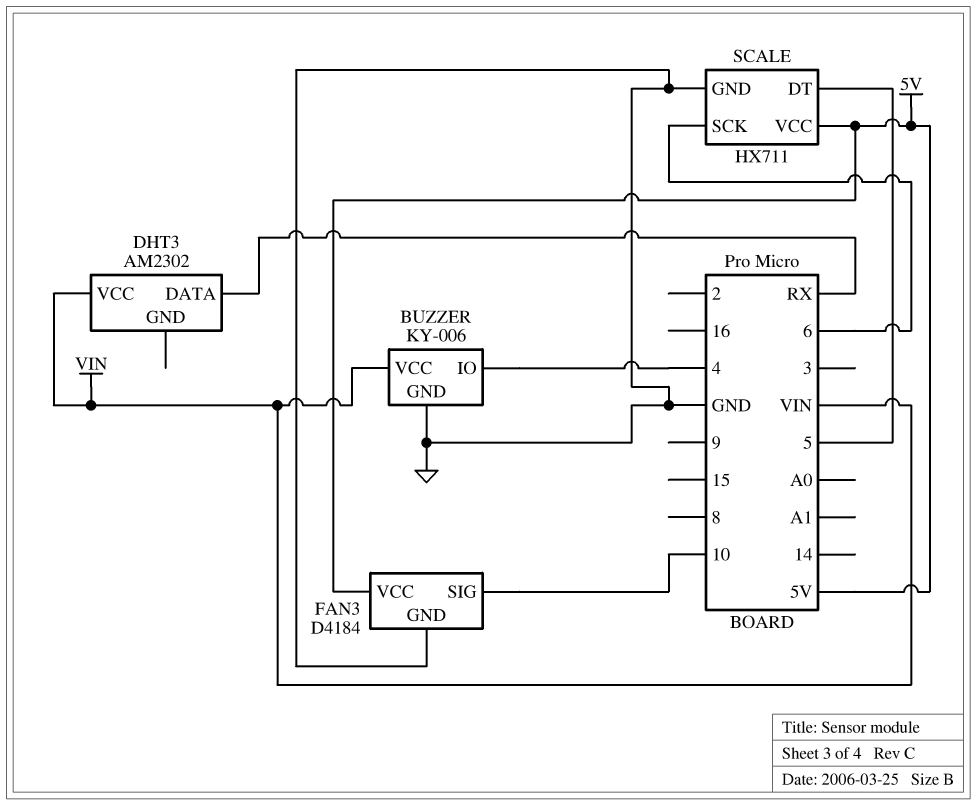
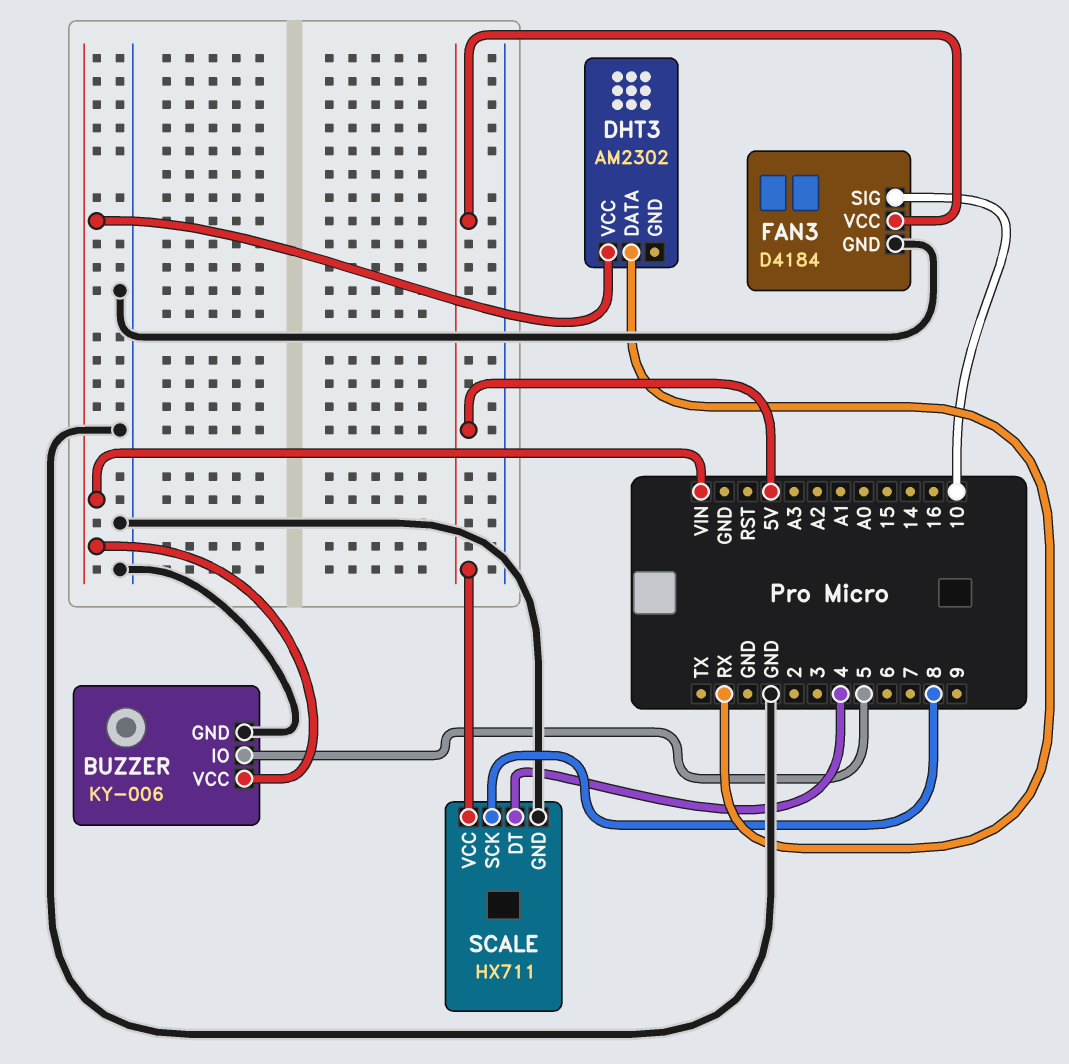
BUZZER pin IO: 4 -> 5
SCALE pin DT: 5 -> 4
SCALE pin SCK: 6 -> 8

